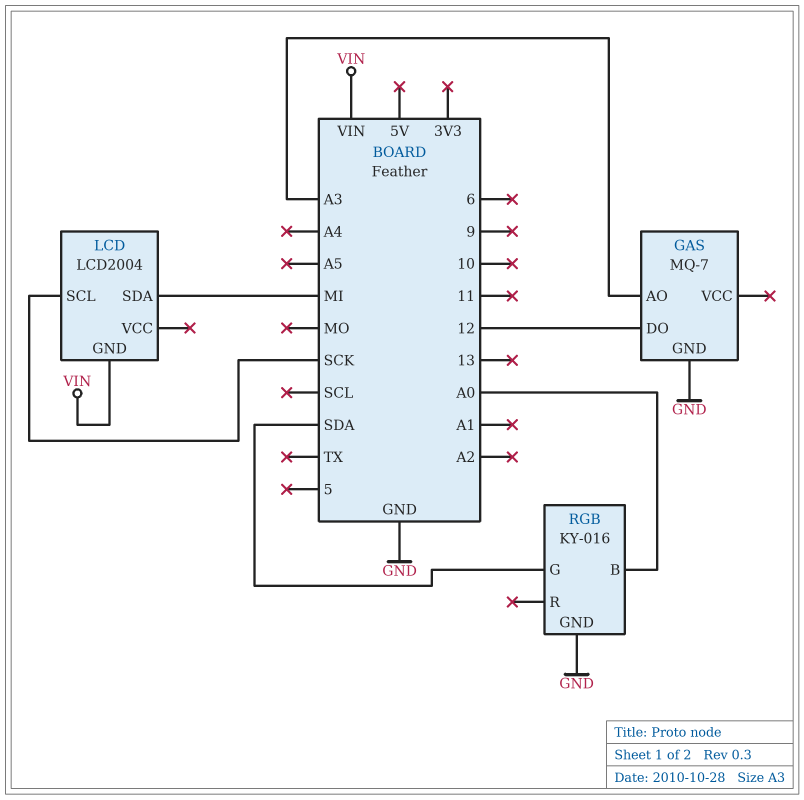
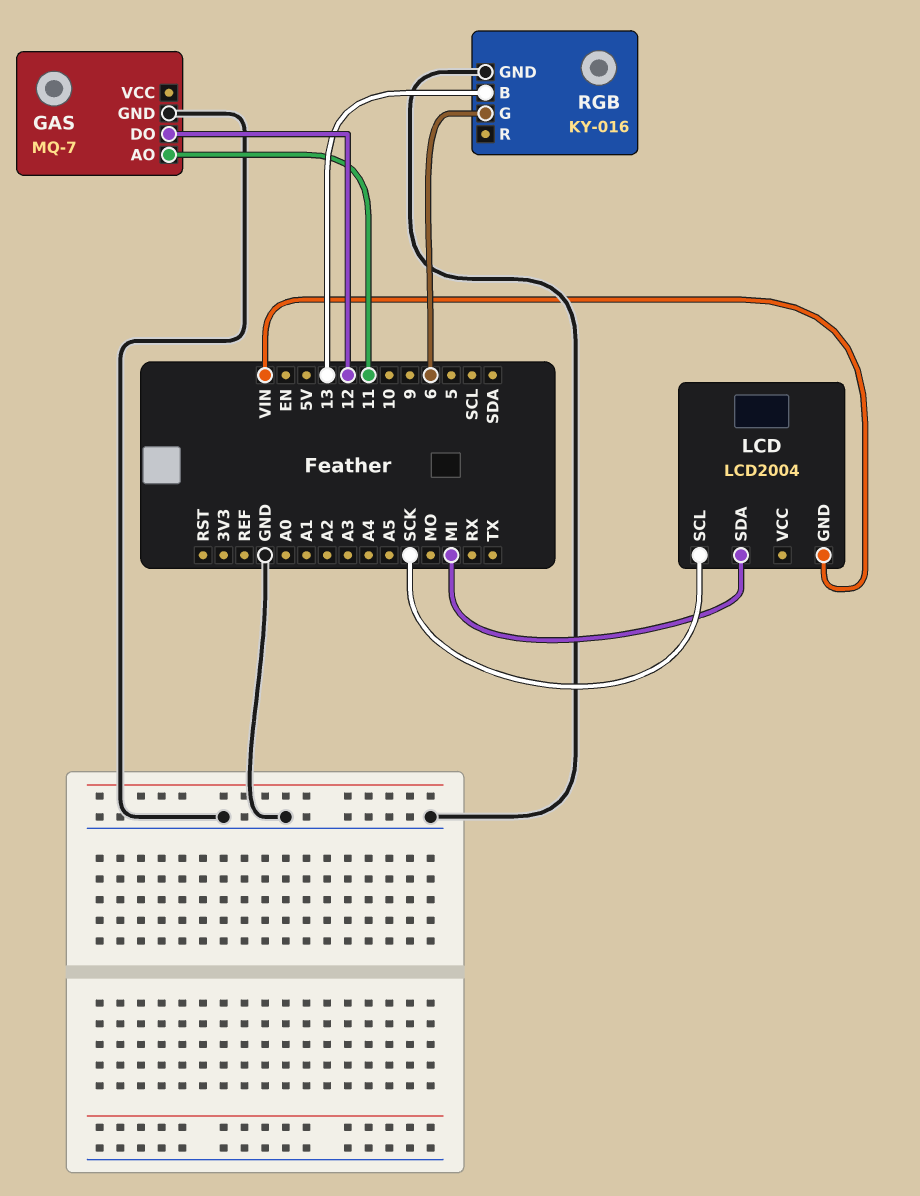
GAS pin AO: A3 -> 11
RGB pin B: A0 -> 13
RGB pin G: SDA -> 6

